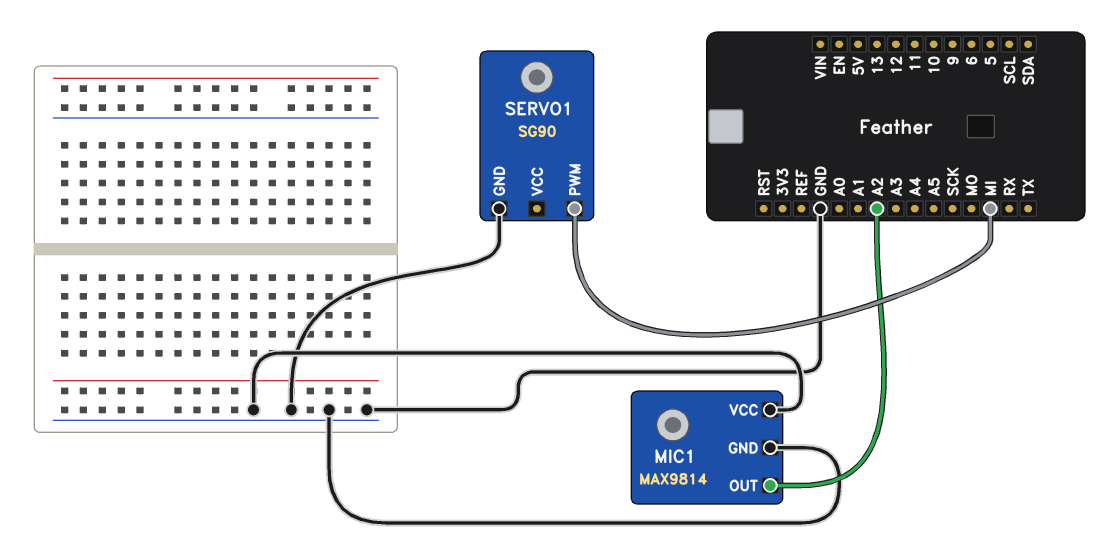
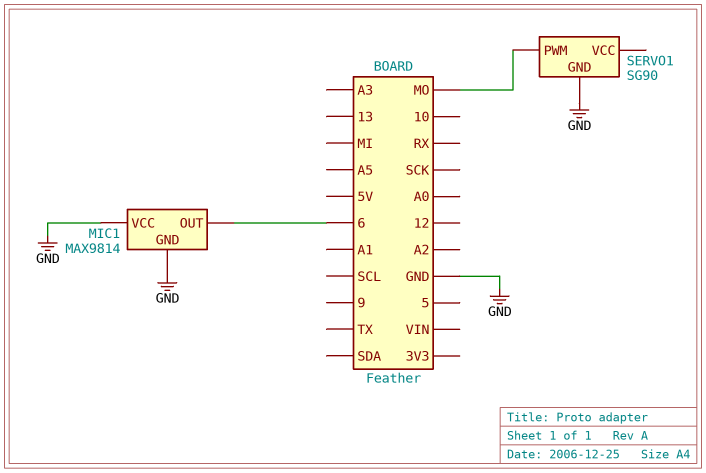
MIC1 pin OUT: A2 -> 6
SERVO1 pin PWM: MI -> MO

